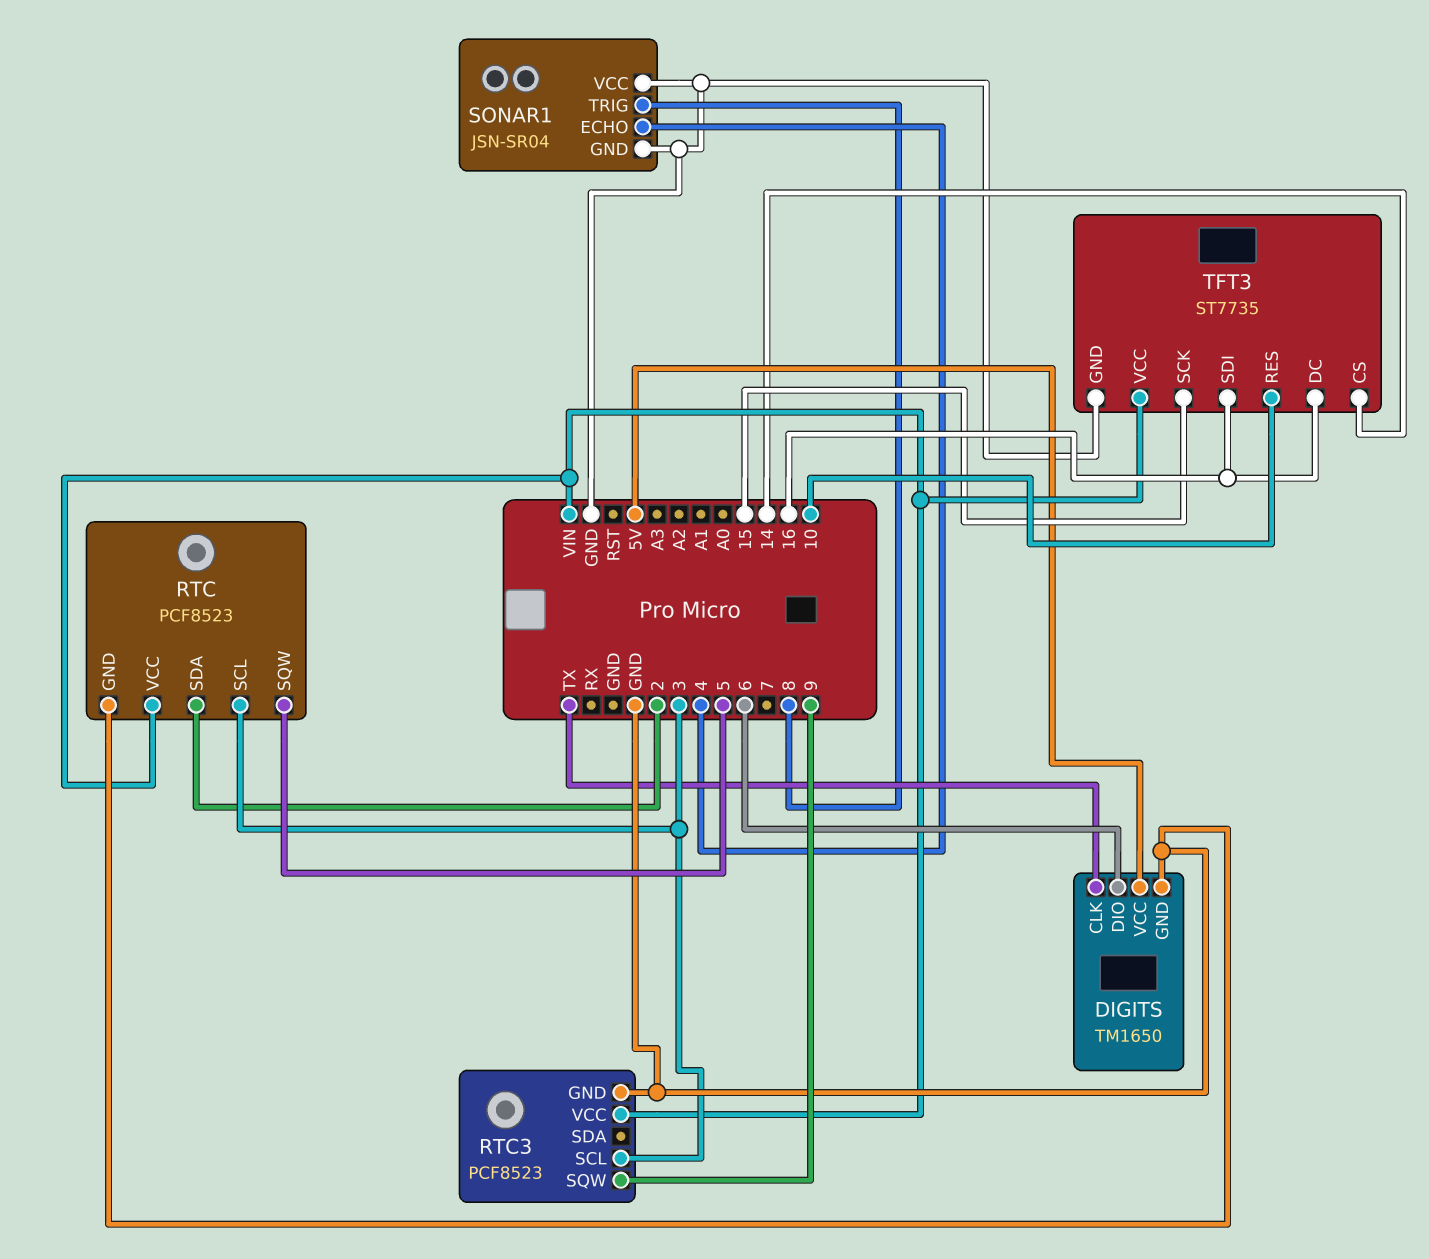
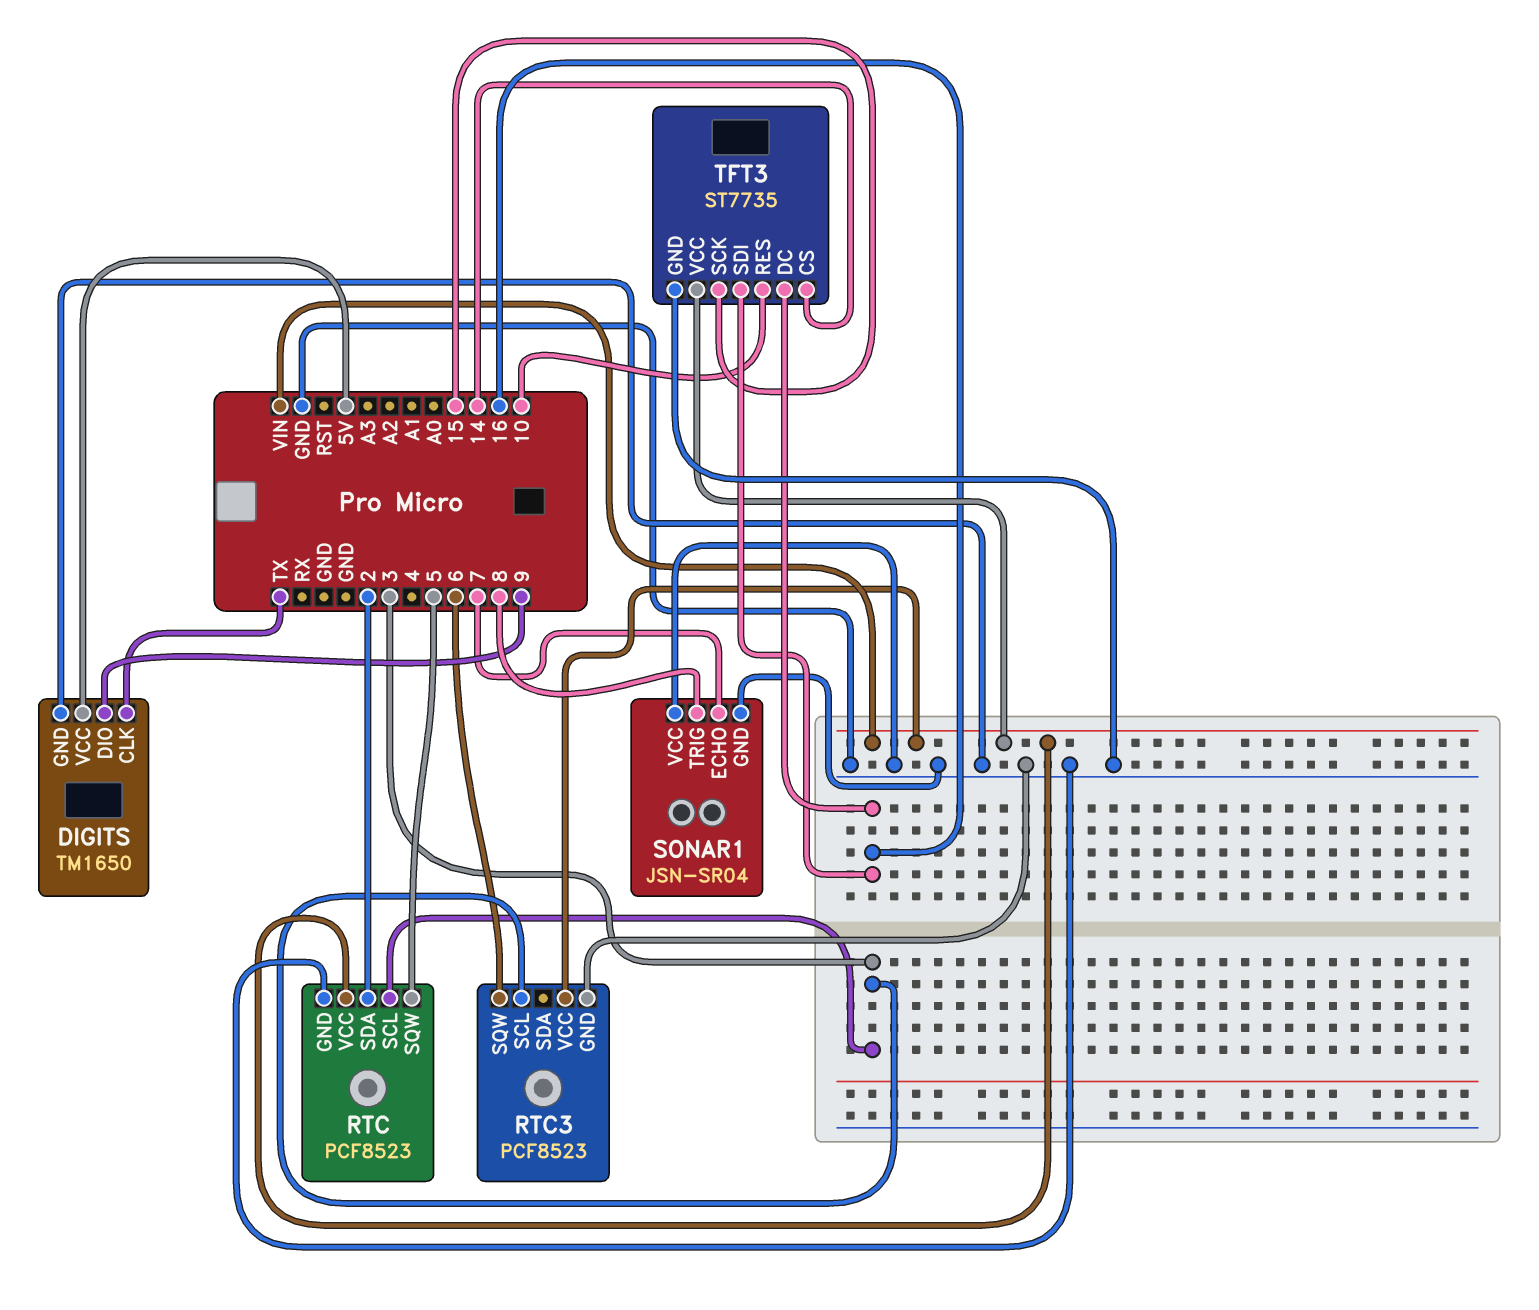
DIGITS pin DIO: 6 -> 9
RTC3 pin SQW: 9 -> 6
SONAR1 pin ECHO: 4 -> 7

